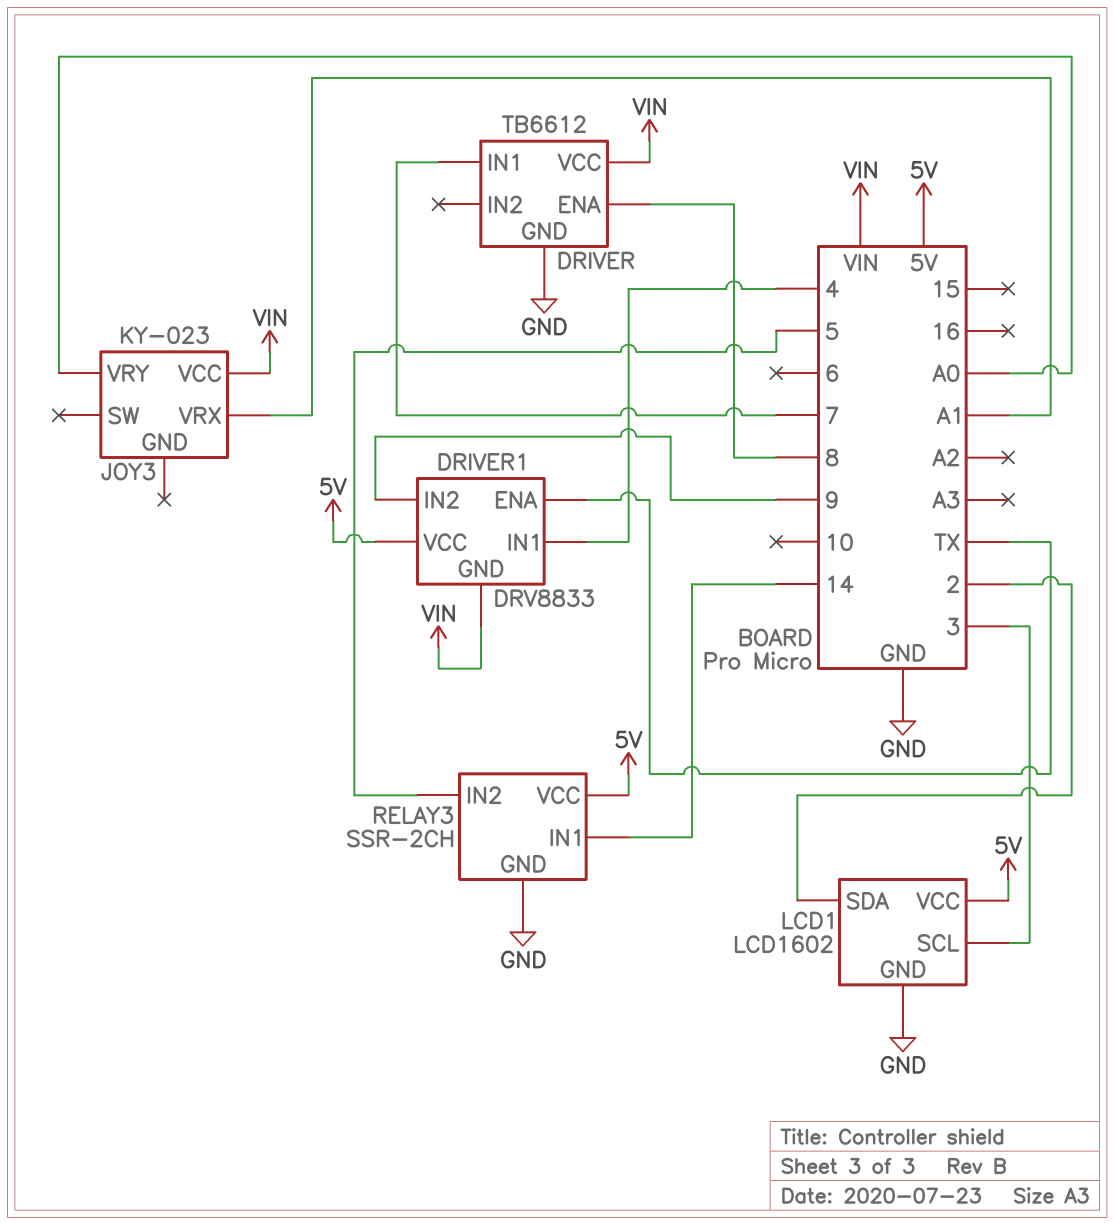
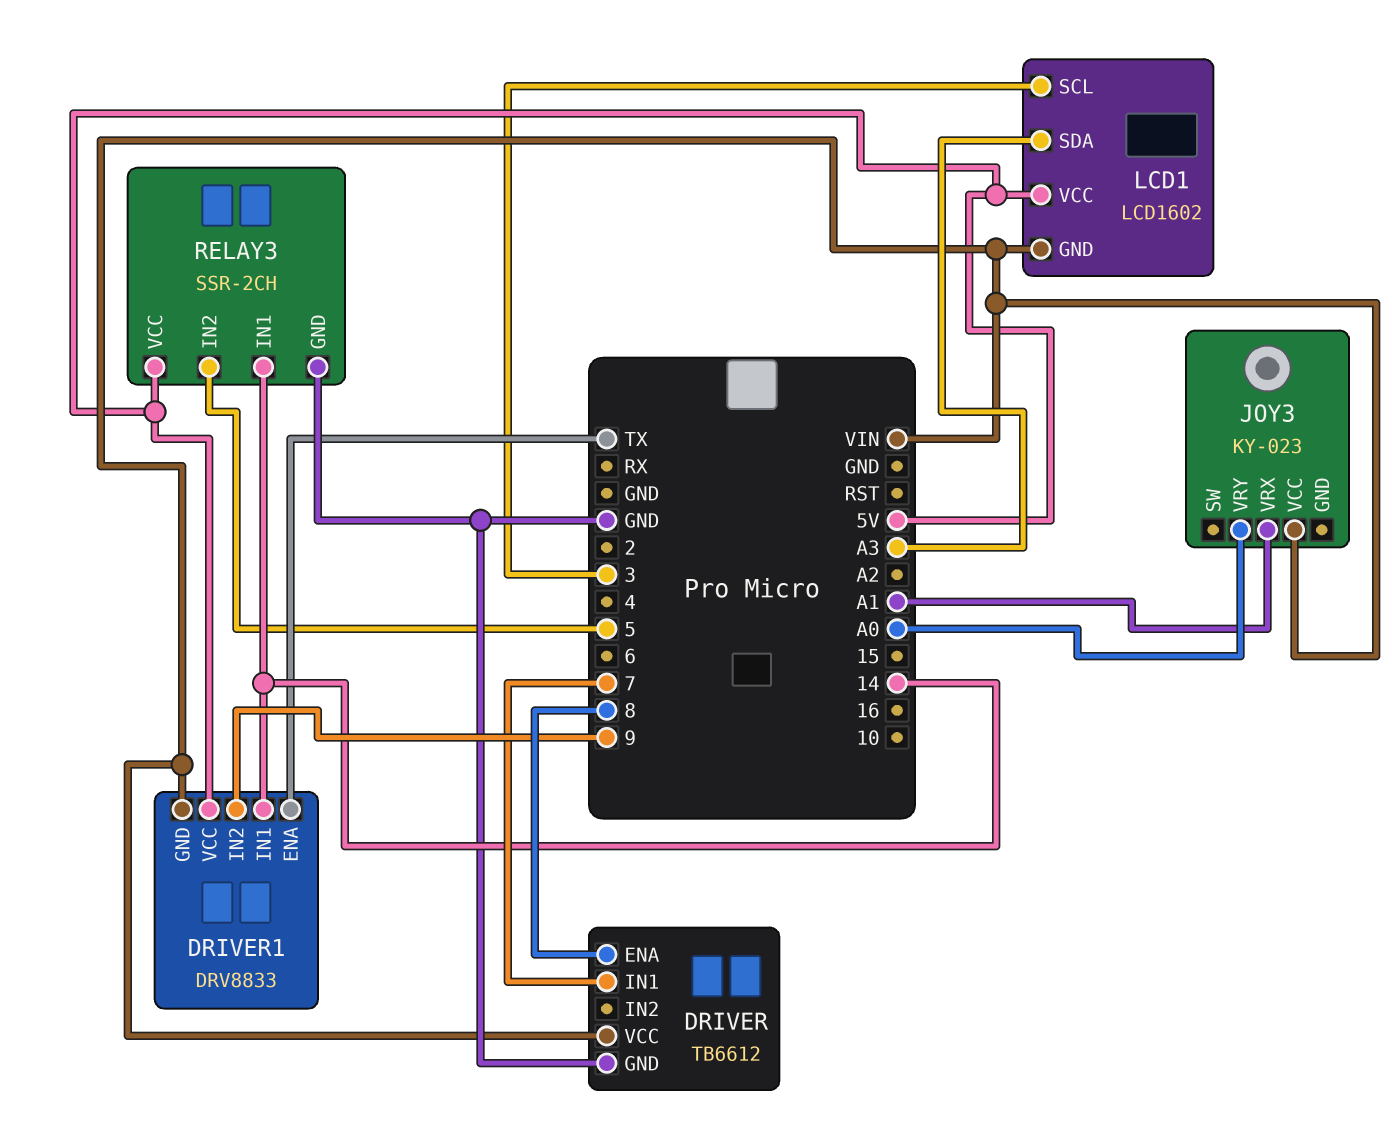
DRIVER1 pin IN1: 4 -> 14
LCD1 pin GND: GND -> VIN
LCD1 pin SDA: 2 -> A3

